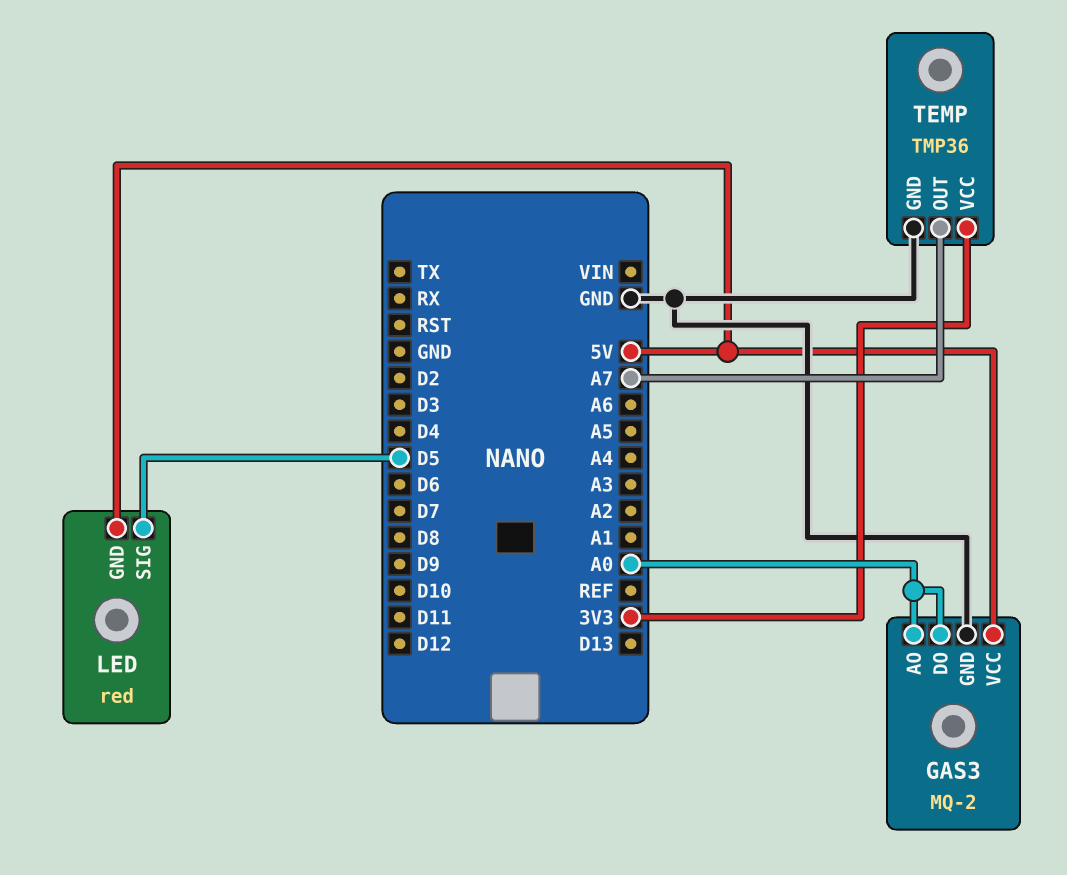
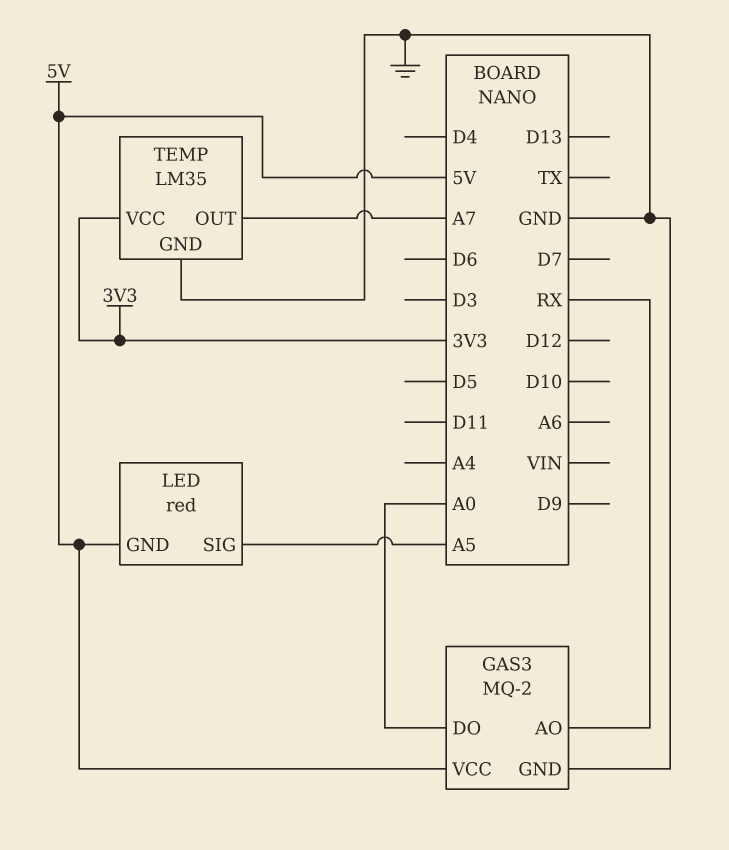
GAS3 pin AO: A0 -> RX
LED pin SIG: D5 -> A5
TEMP: TMP36 -> LM35

